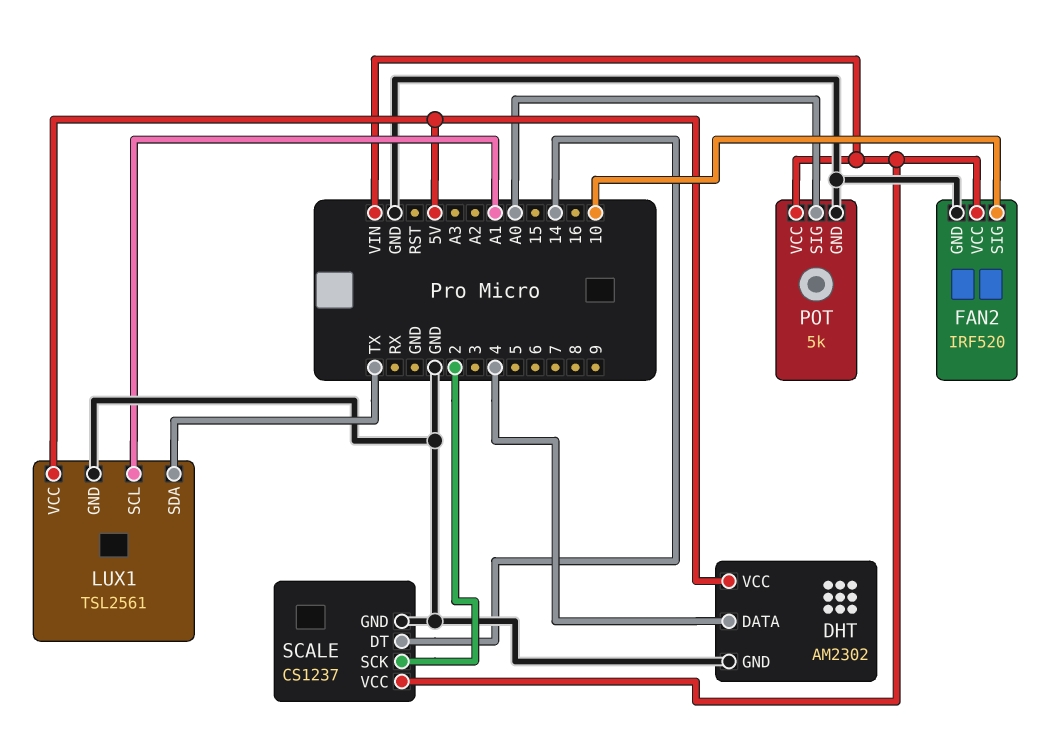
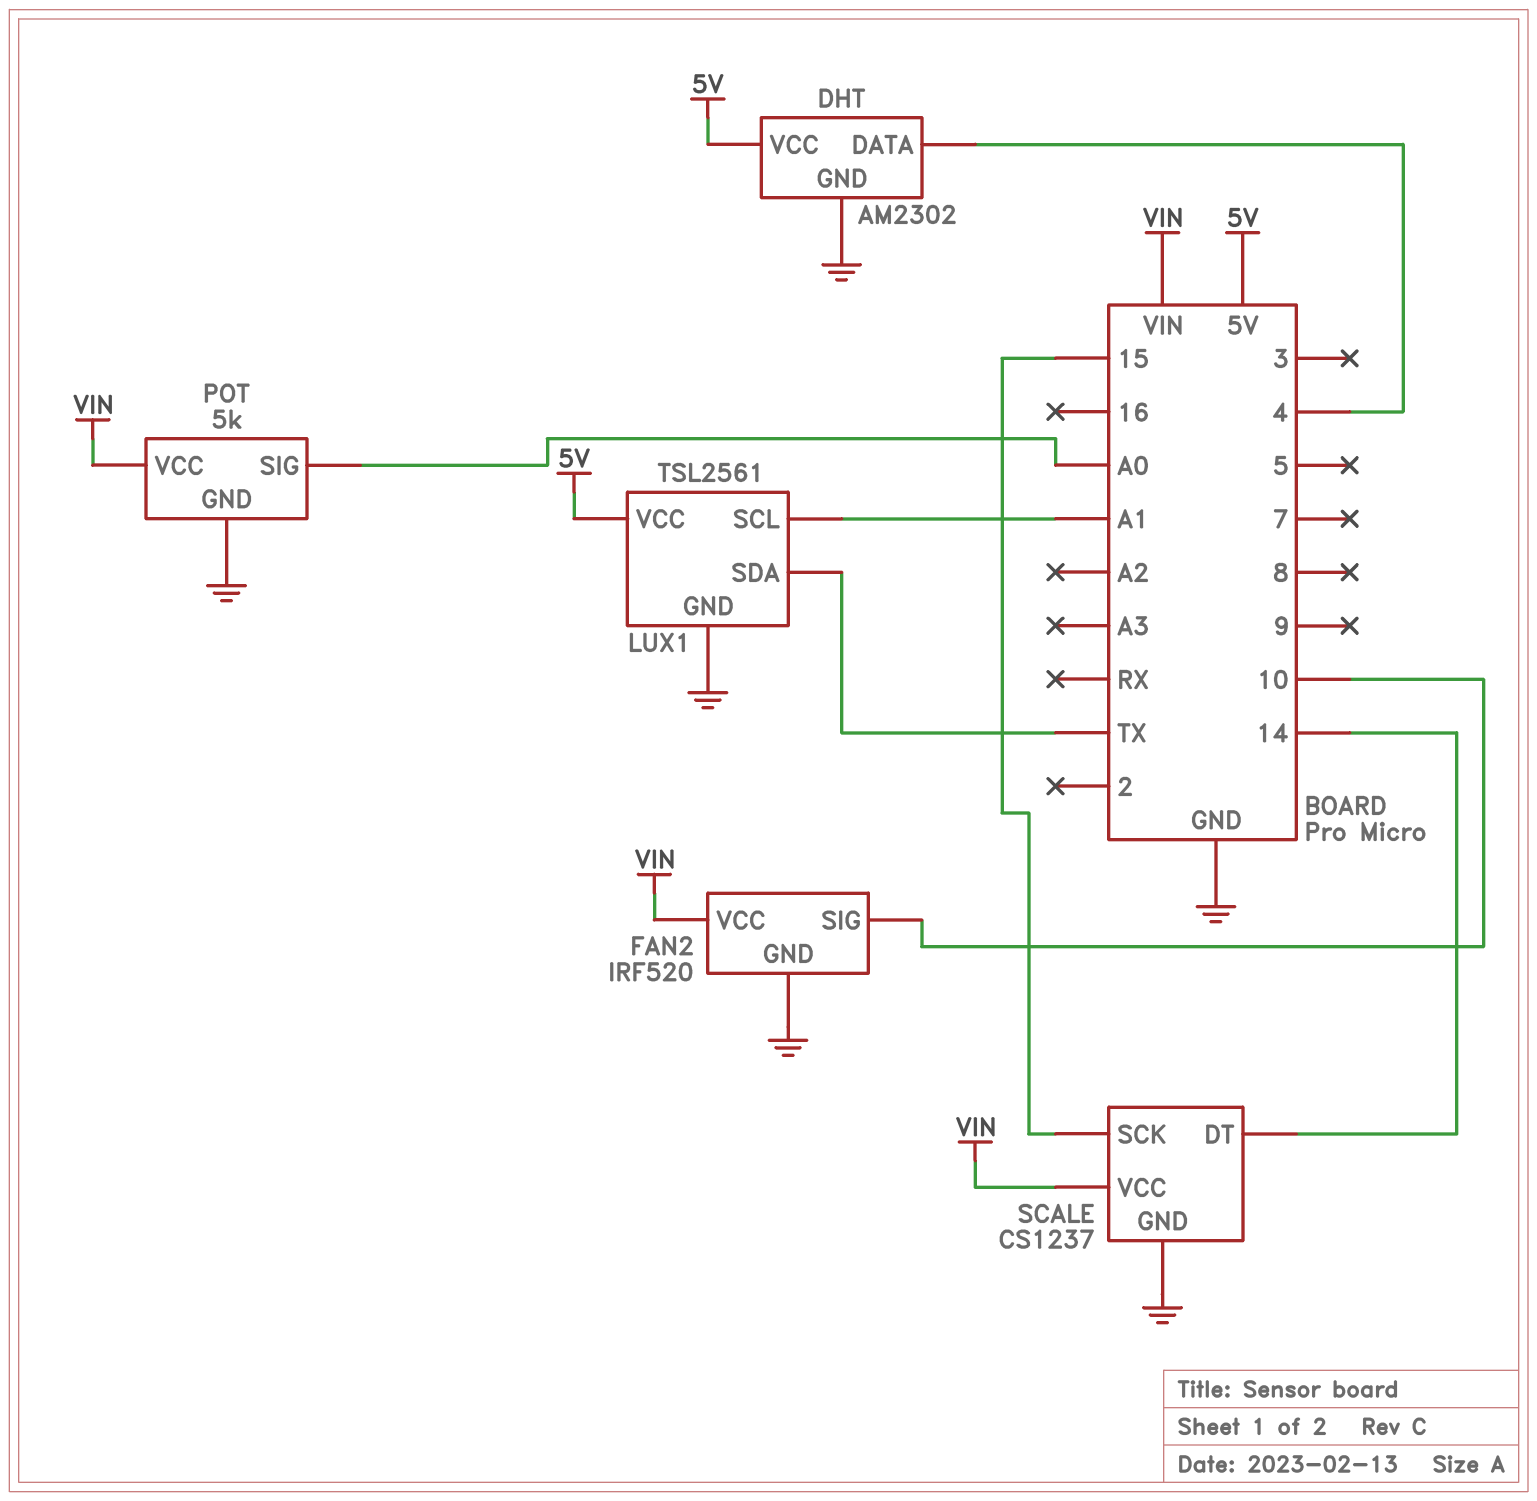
SCALE pin SCK: 2 -> 15

